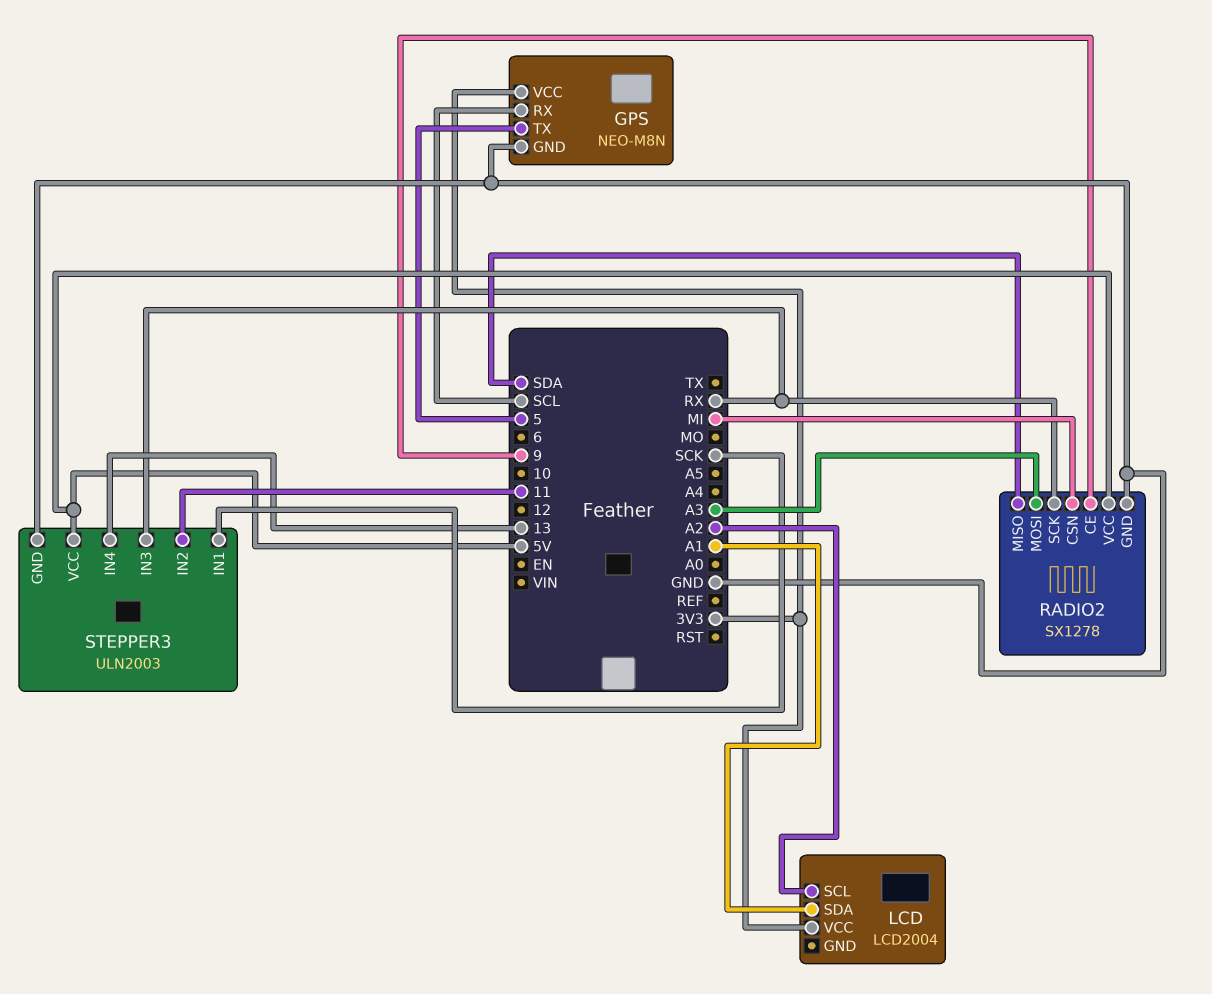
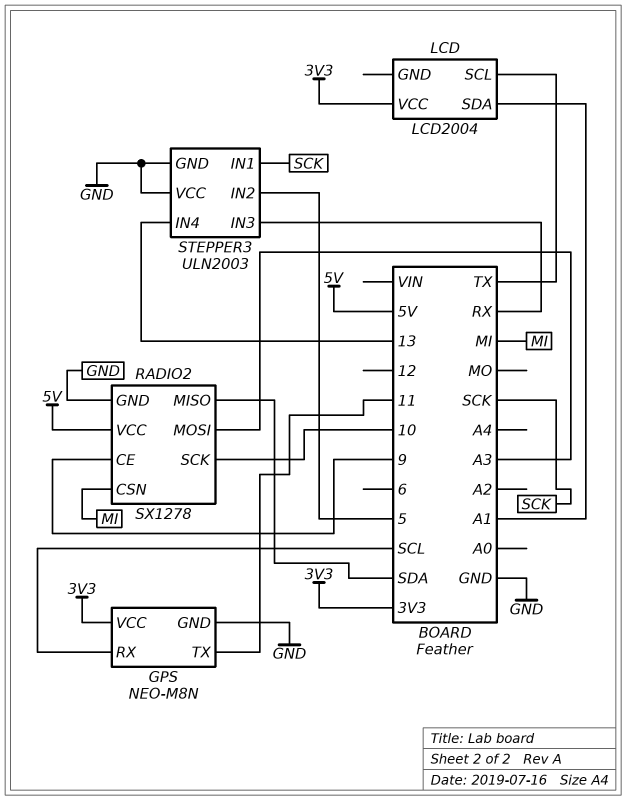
GPS pin TX: 5 -> 11
LCD pin SCL: A2 -> TX
RADIO2 pin SCK: RX -> 10
STEPPER3 pin IN2: 11 -> 5
STEPPER3 pin VCC: 5V -> GND

